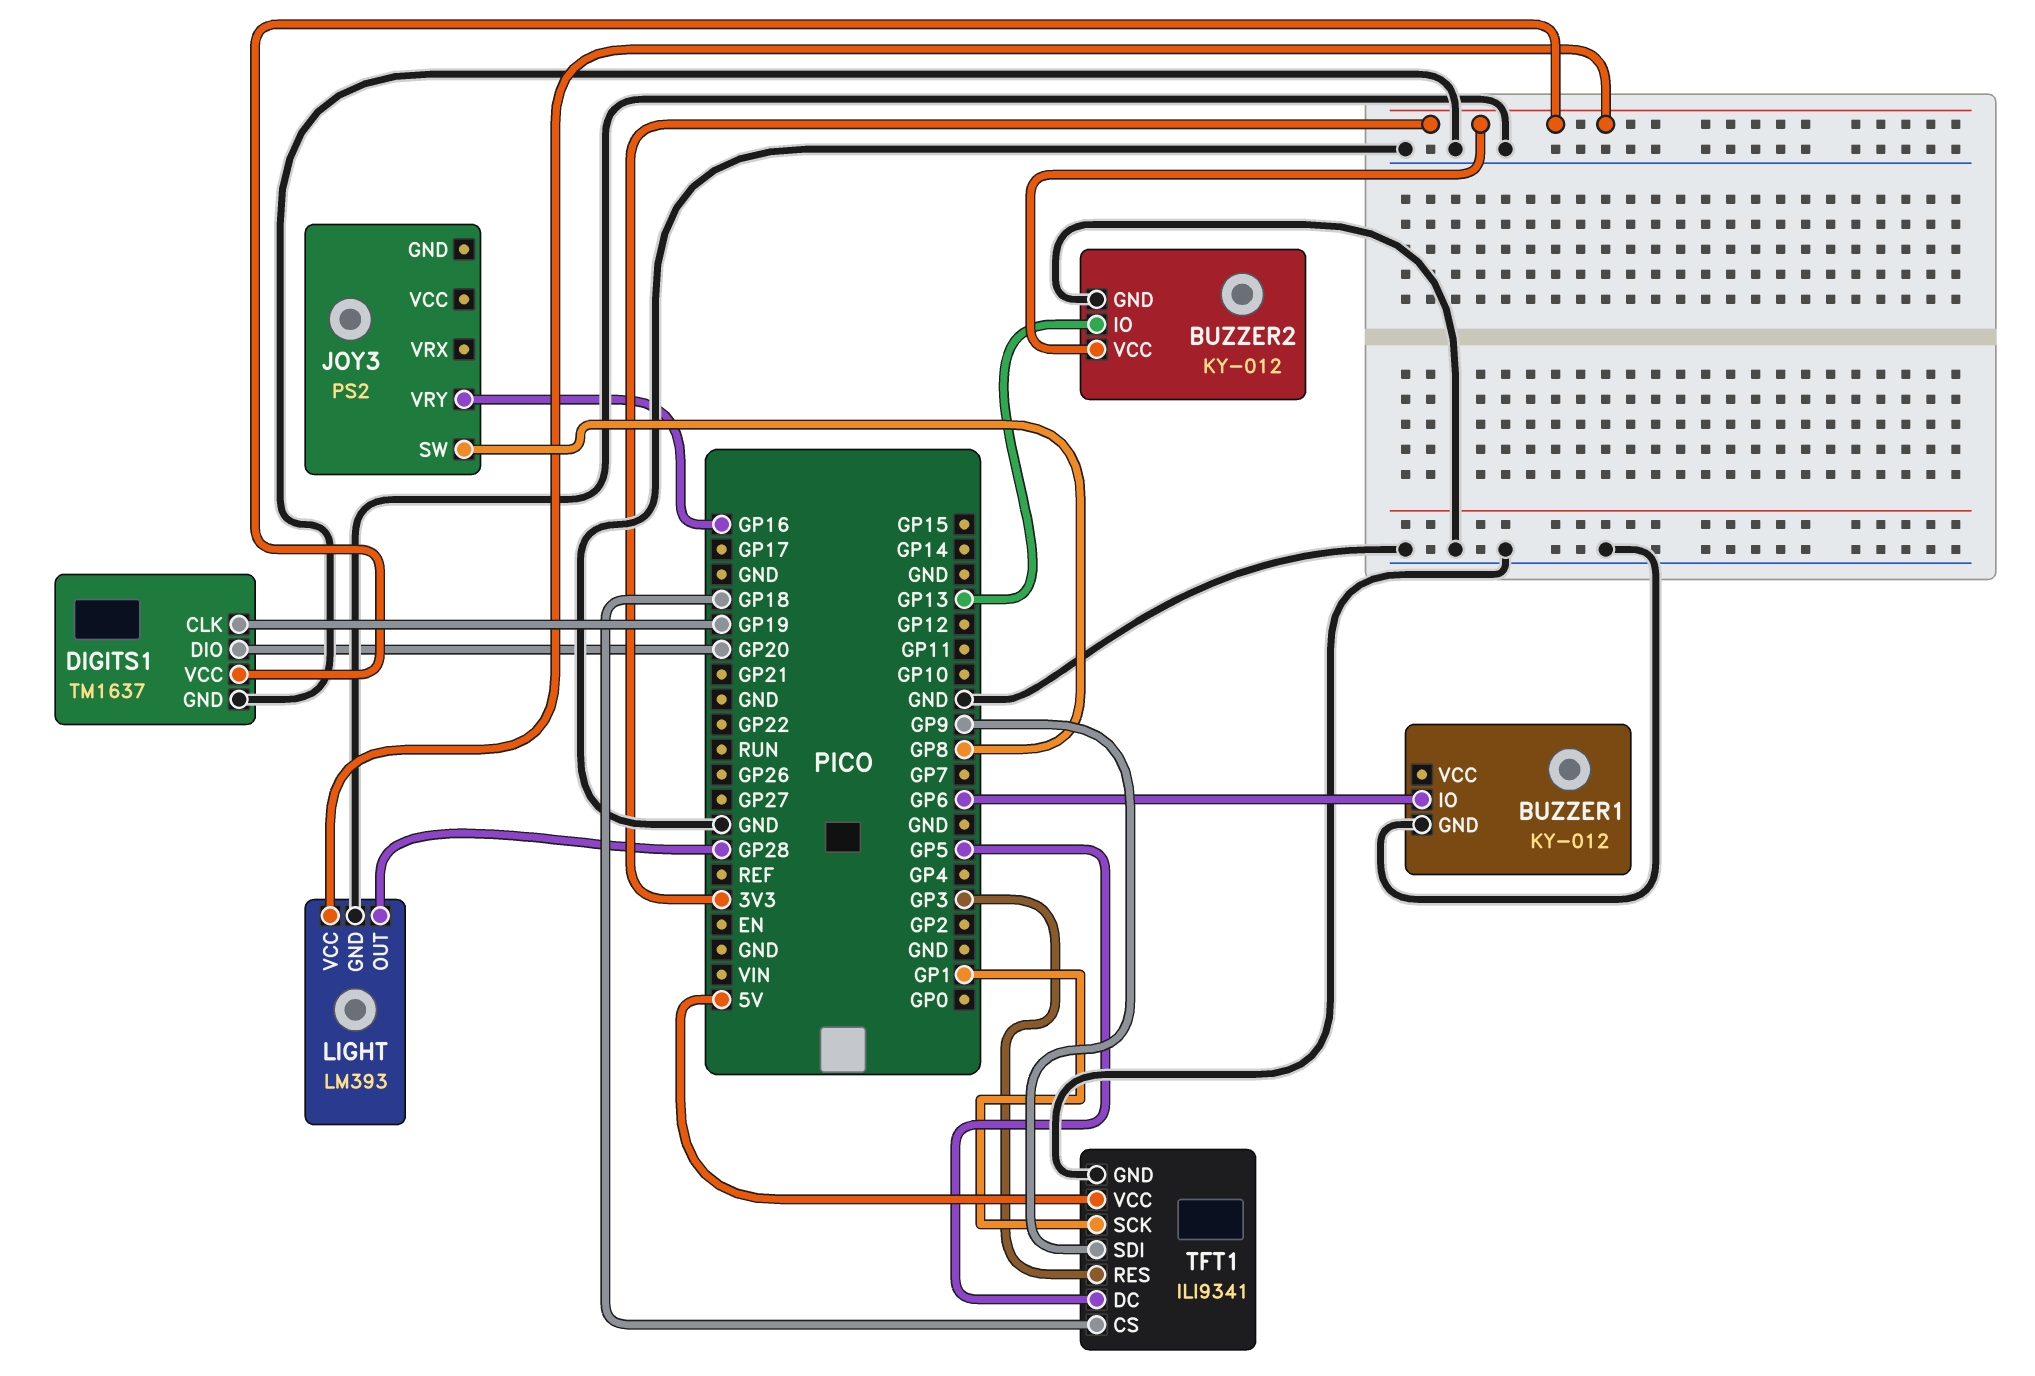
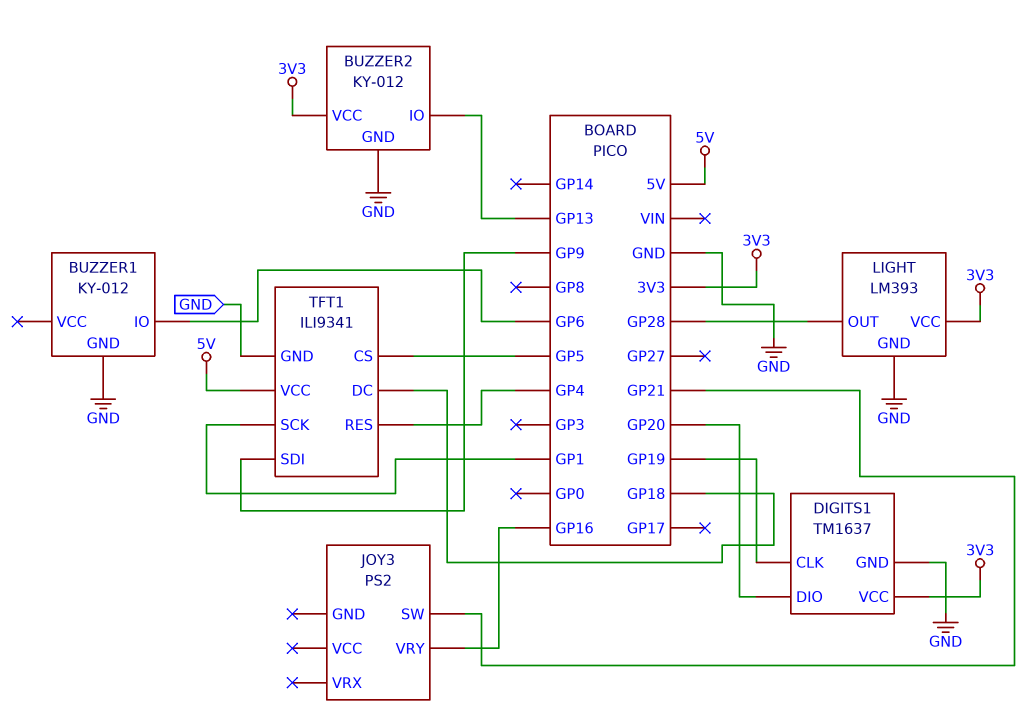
JOY3 pin SW: GP8 -> GP21
TFT1 pin CS: GP18 -> GP5
TFT1 pin DC: GP5 -> GP18
TFT1 pin RES: GP3 -> GP4

